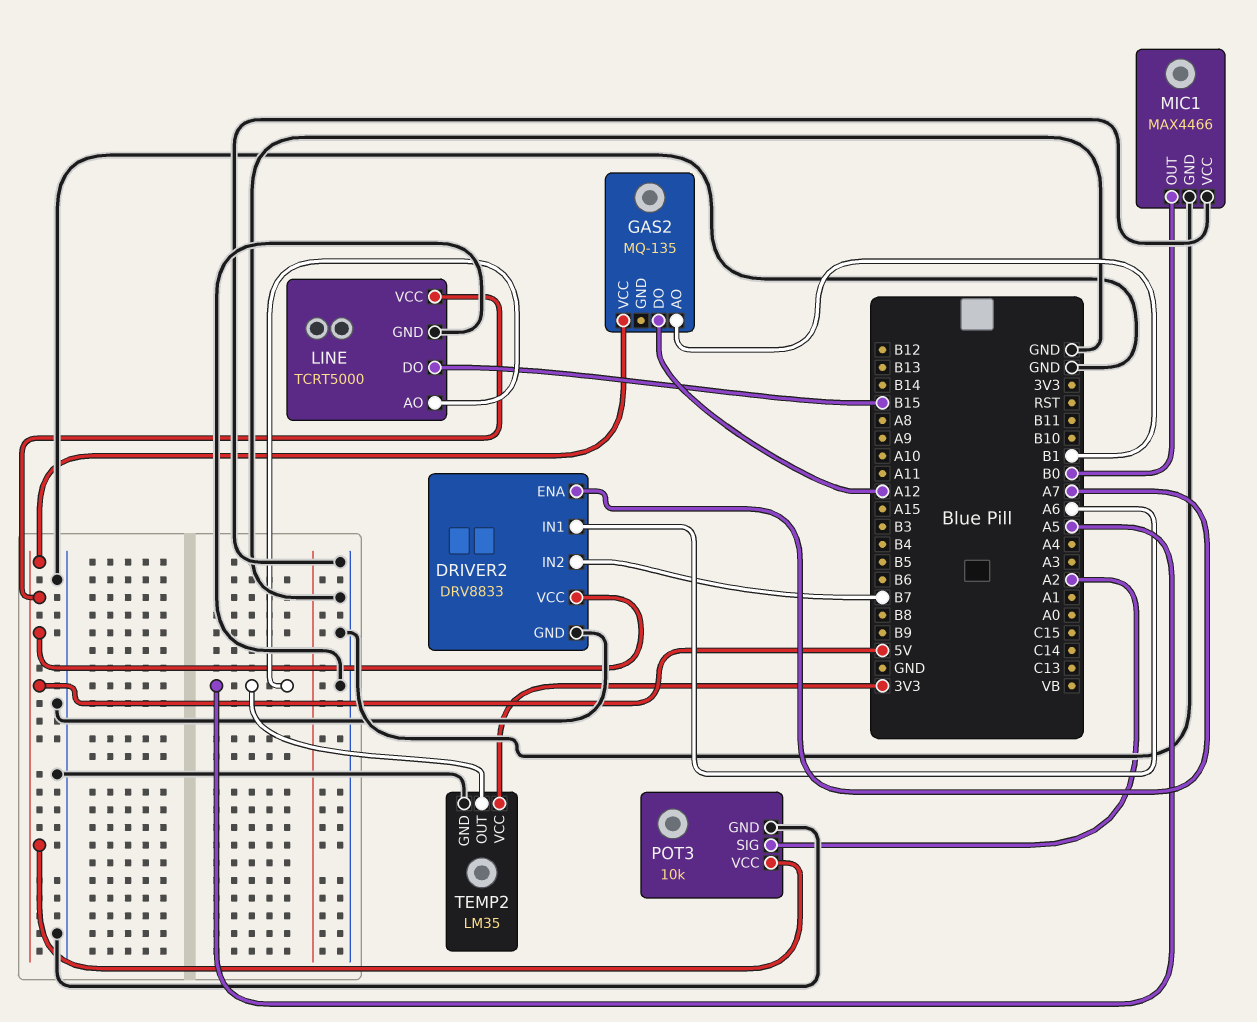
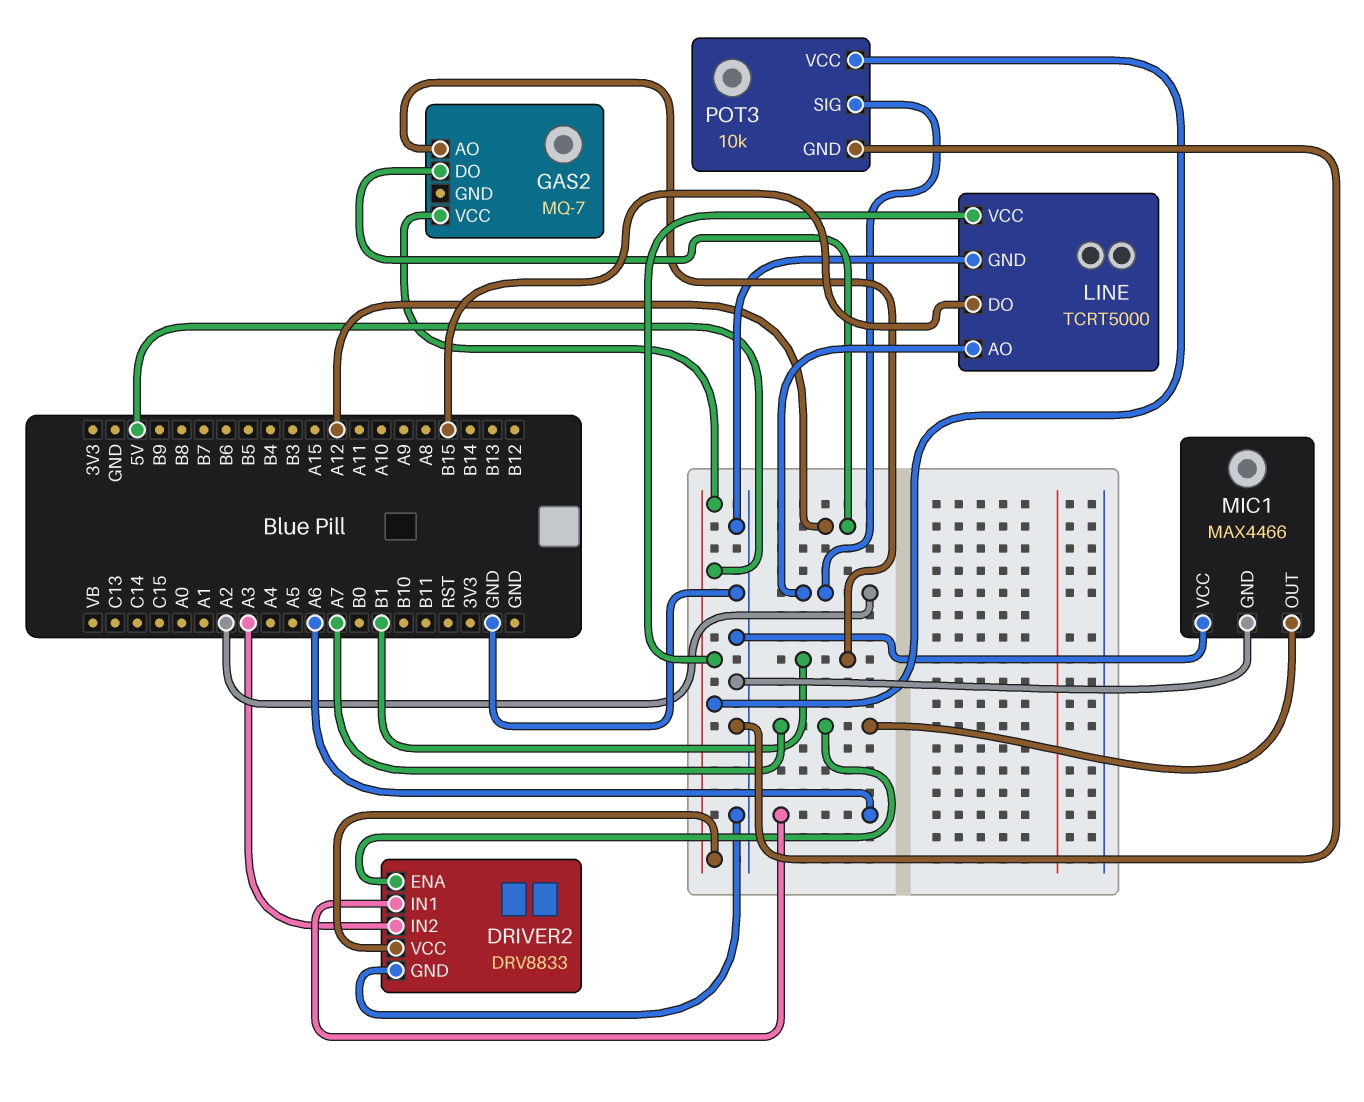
DRIVER2 pin IN2: B7 -> A3
GAS2: MQ-135 -> MQ-7
LINE pin AO: A5 -> A2
MIC1 pin OUT: B0 -> A7
TEMP2: LM35 -> none
TEMP2 pin GND: GND -> none
TEMP2 pin OUT: A5 -> none
TEMP2 pin VCC: 3V3 -> none

